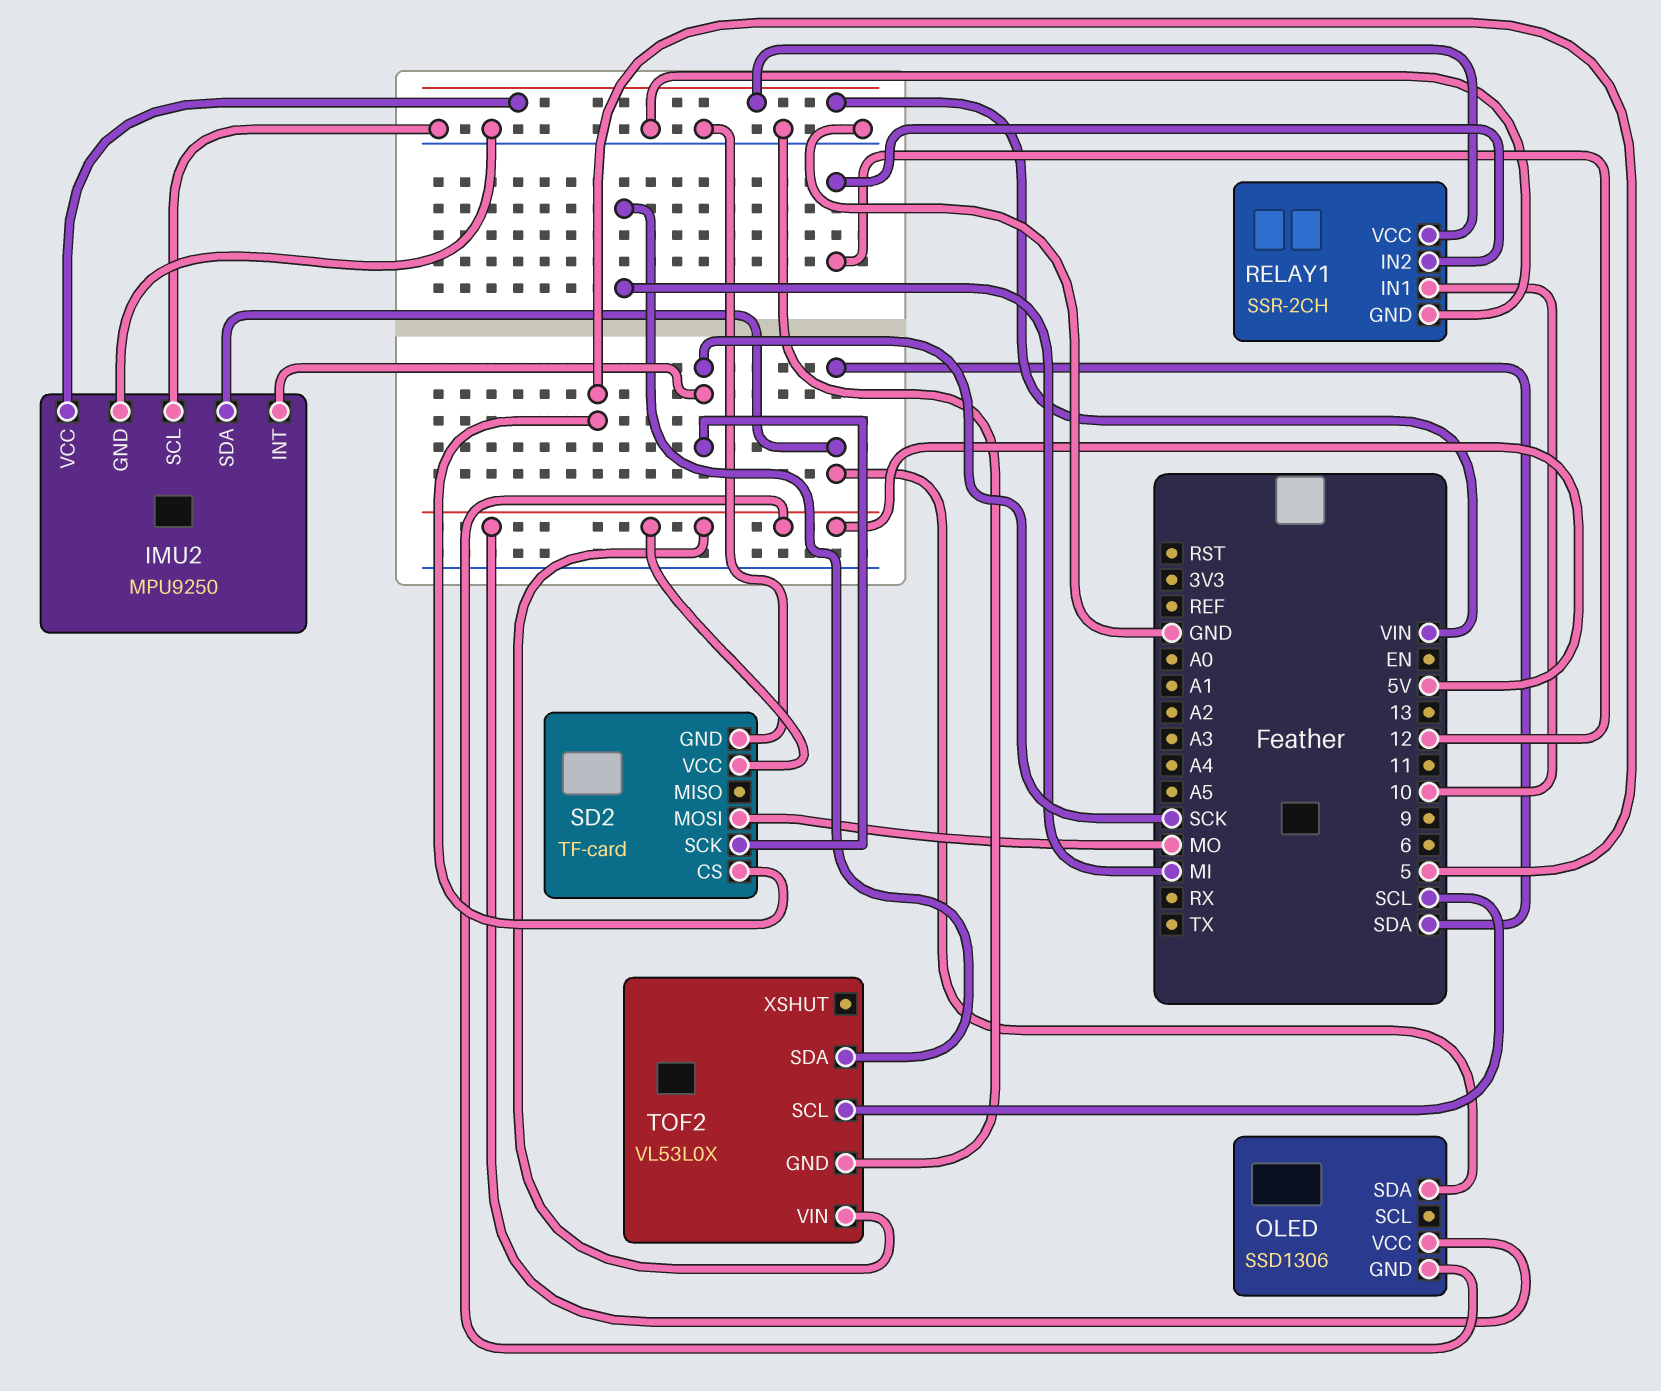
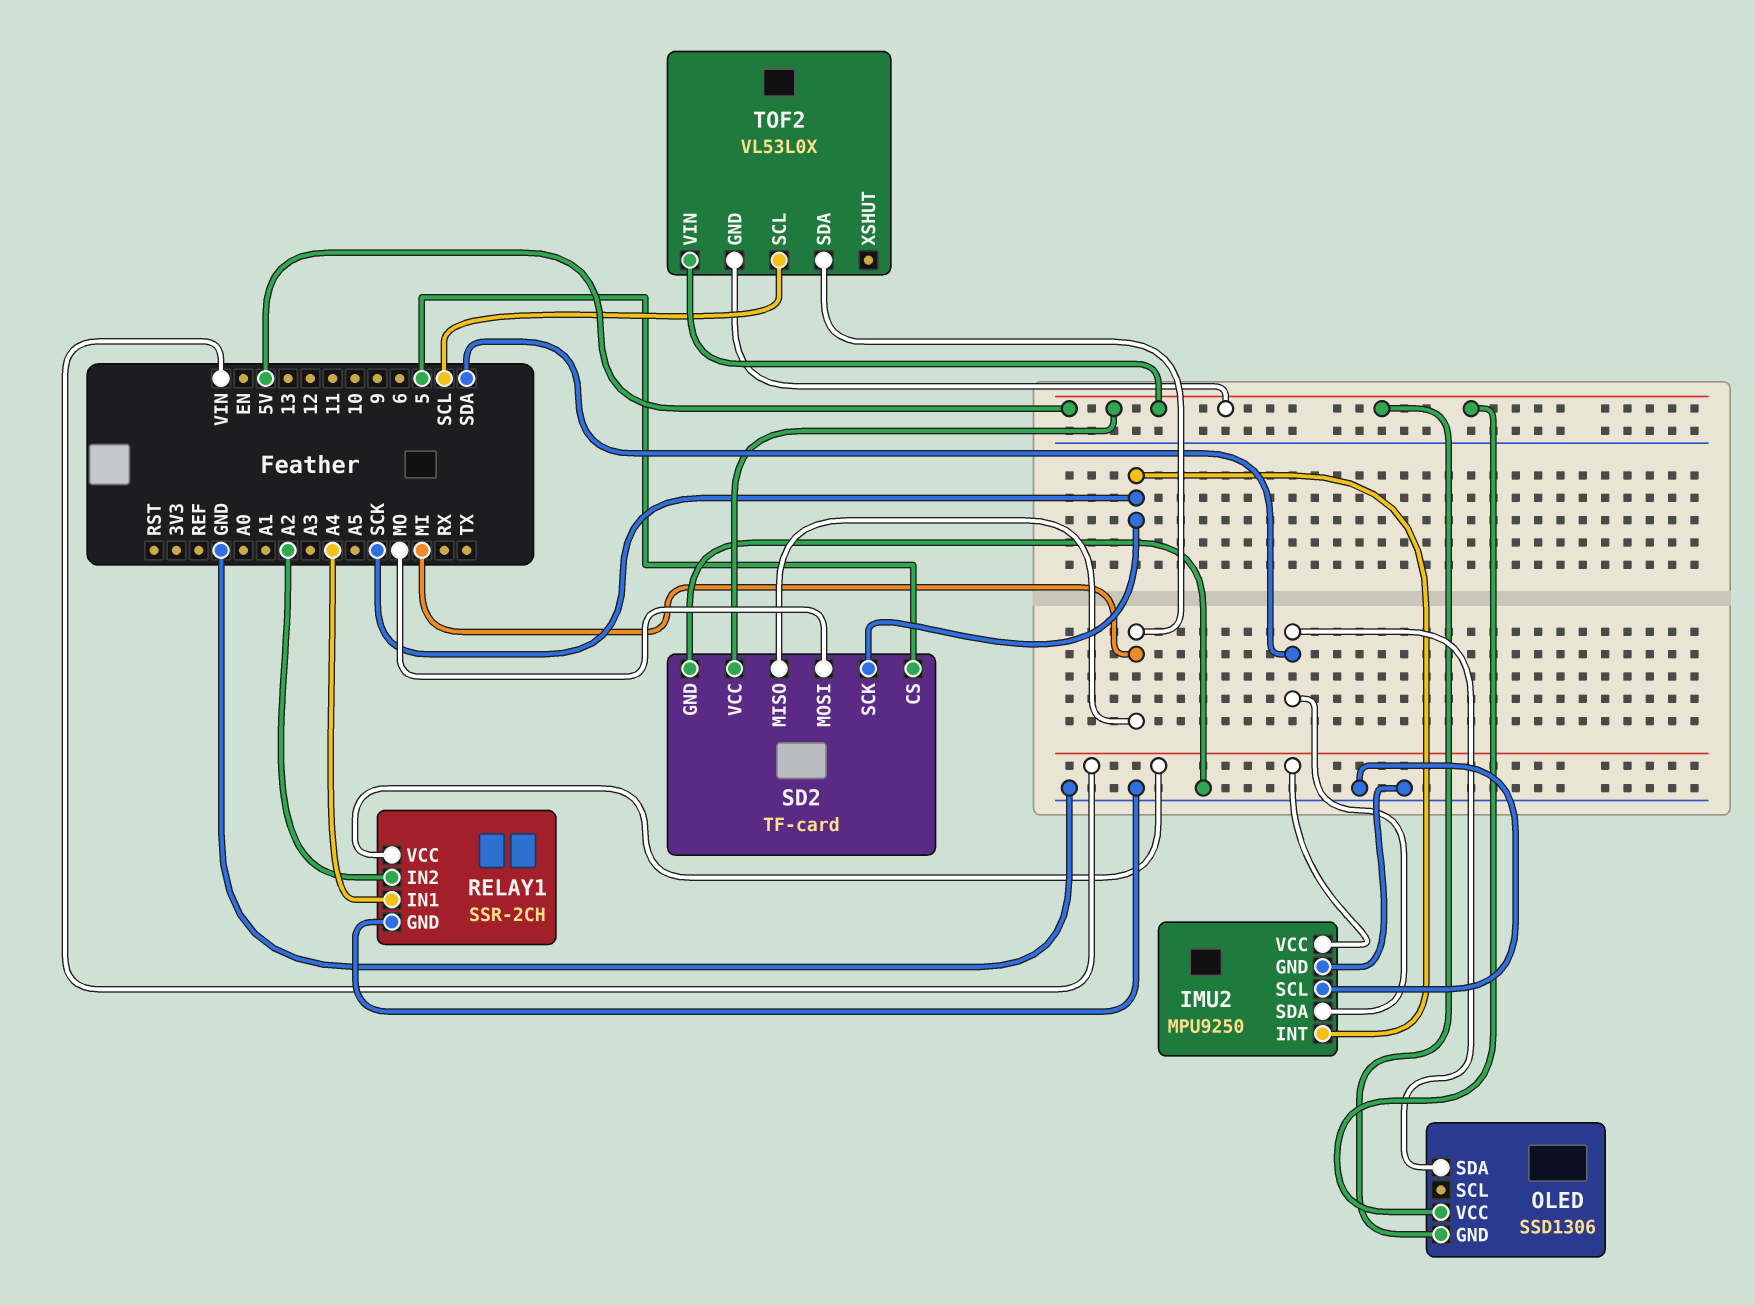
RELAY1 pin IN1: 10 -> A4
RELAY1 pin IN2: 12 -> A2
SD2 pin MISO: none -> MI
TOF2 pin GND: GND -> 5V

